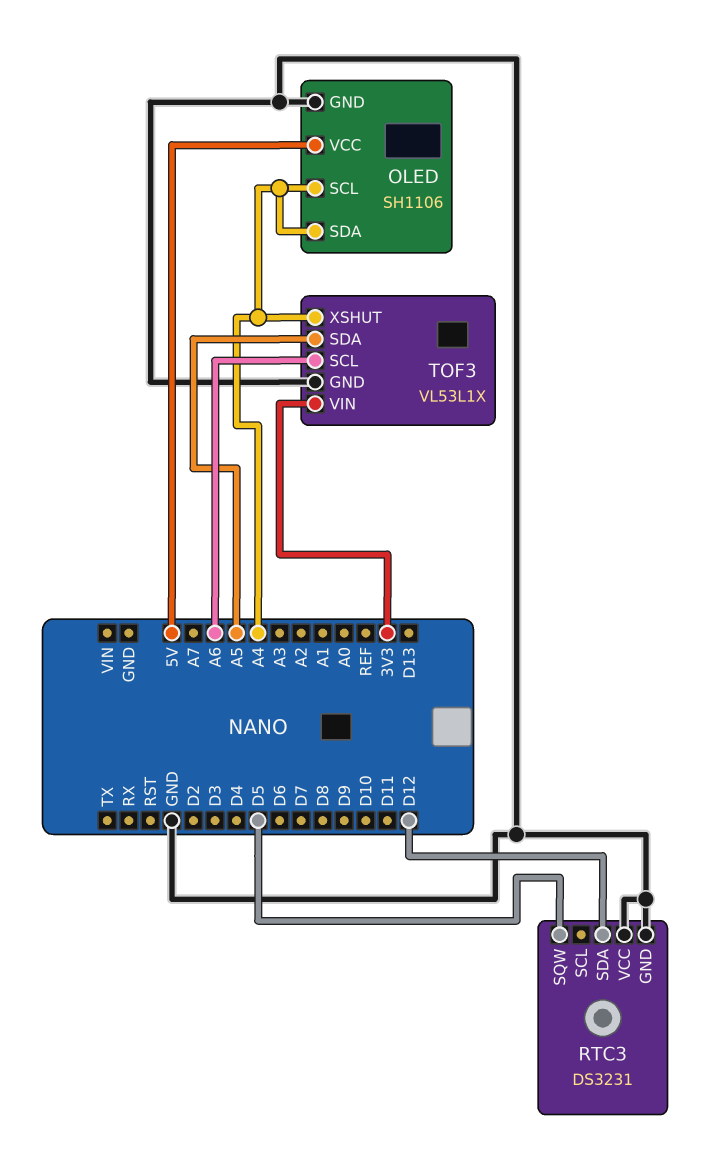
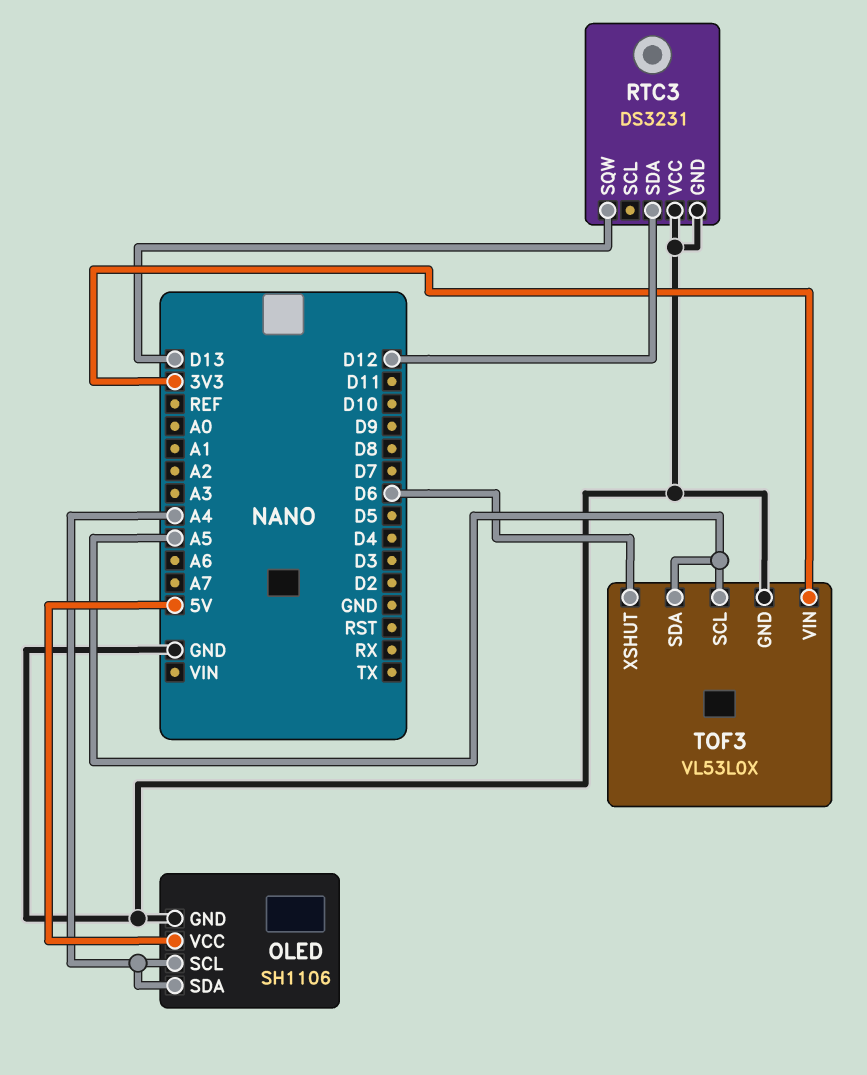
RTC3 pin SQW: D5 -> D13
TOF3: VL53L1X -> VL53L0X
TOF3 pin SCL: A6 -> A5
TOF3 pin XSHUT: A4 -> D6

